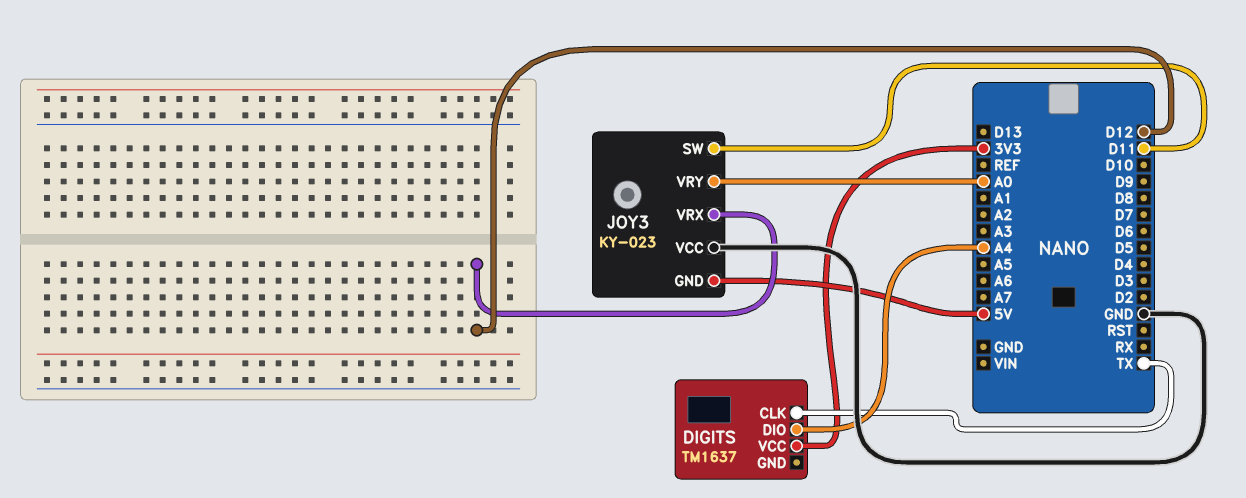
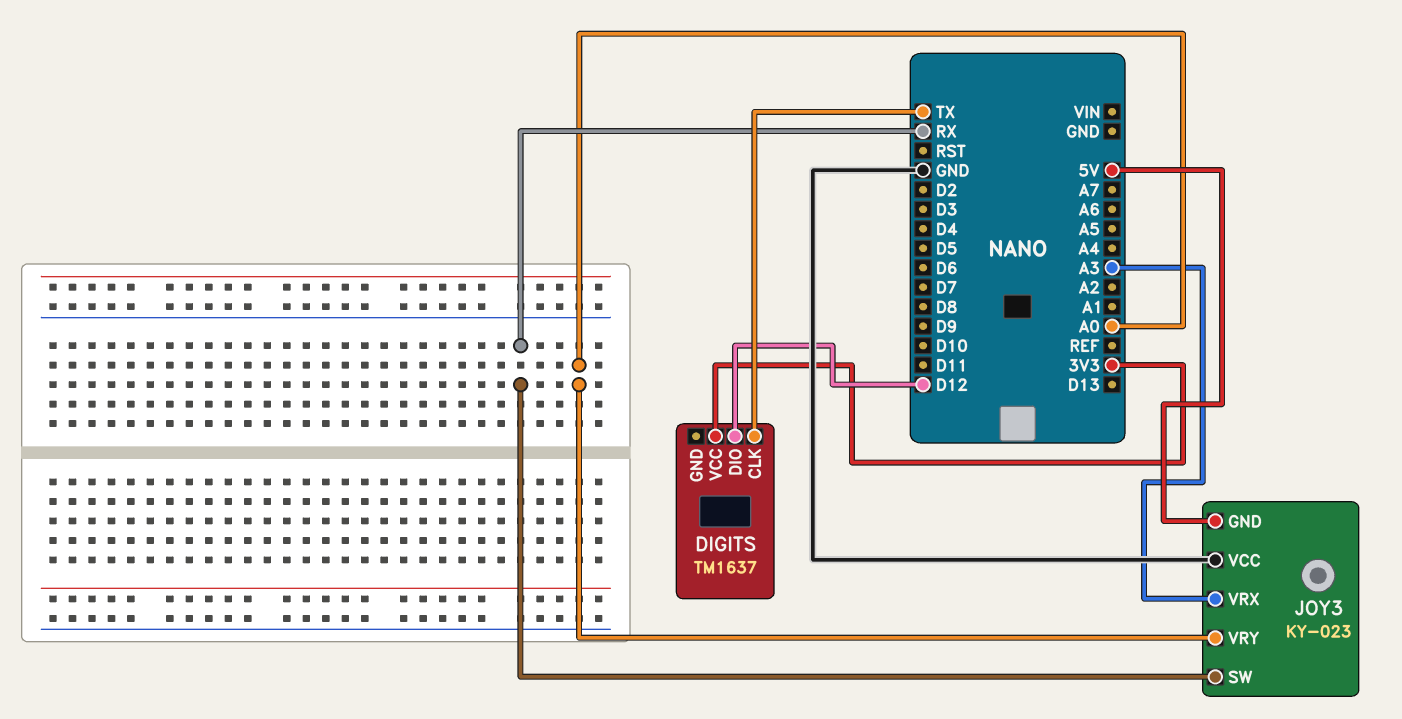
DIGITS pin DIO: A4 -> D12
JOY3 pin SW: D11 -> RX
JOY3 pin VRX: D12 -> A3

